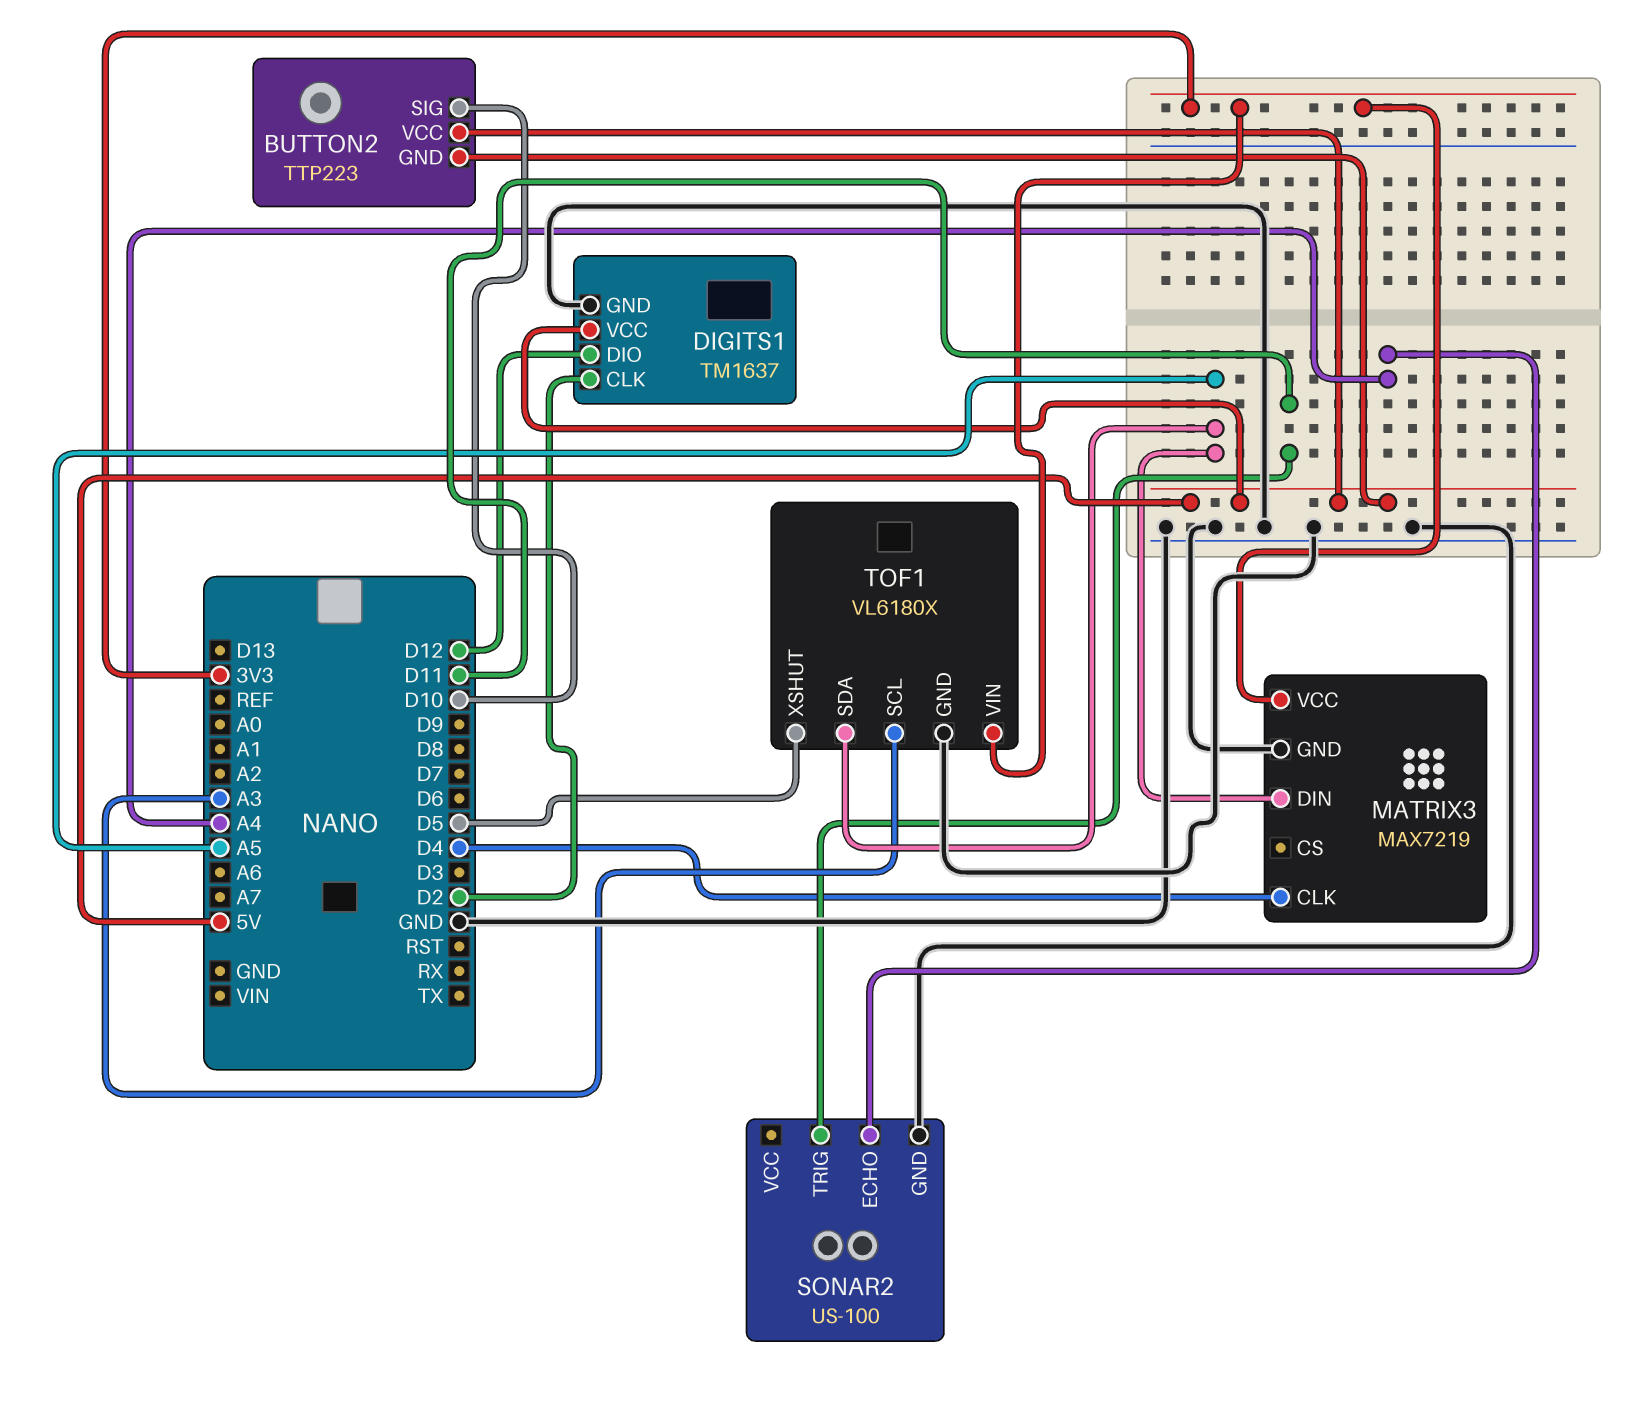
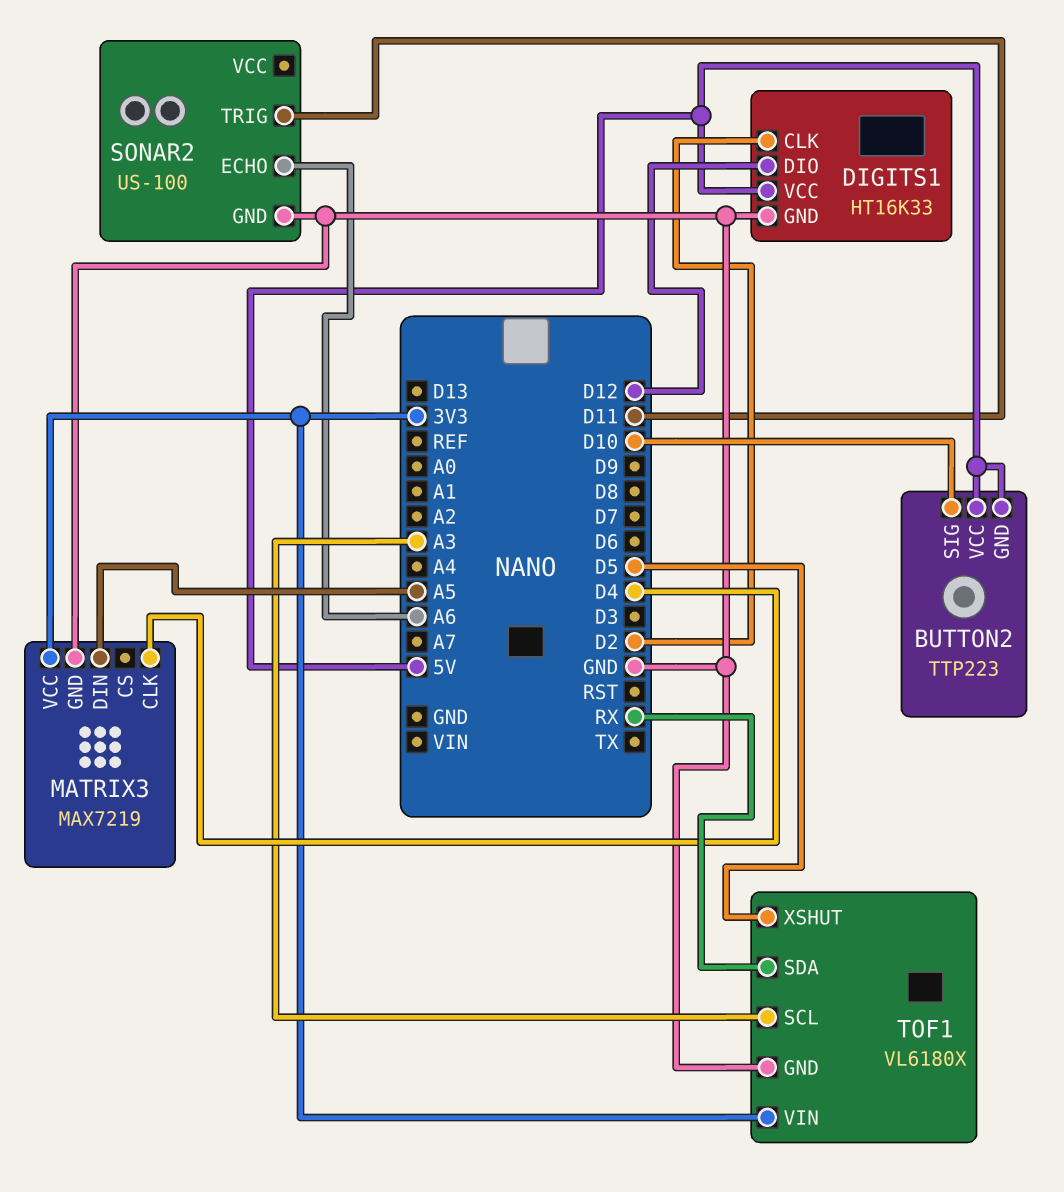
DIGITS1: TM1637 -> HT16K33
SONAR2 pin ECHO: A4 -> A6
TOF1 pin SDA: A5 -> RX

